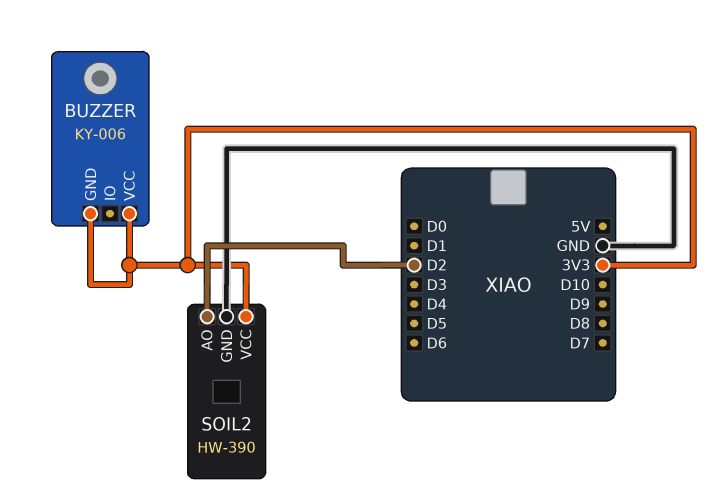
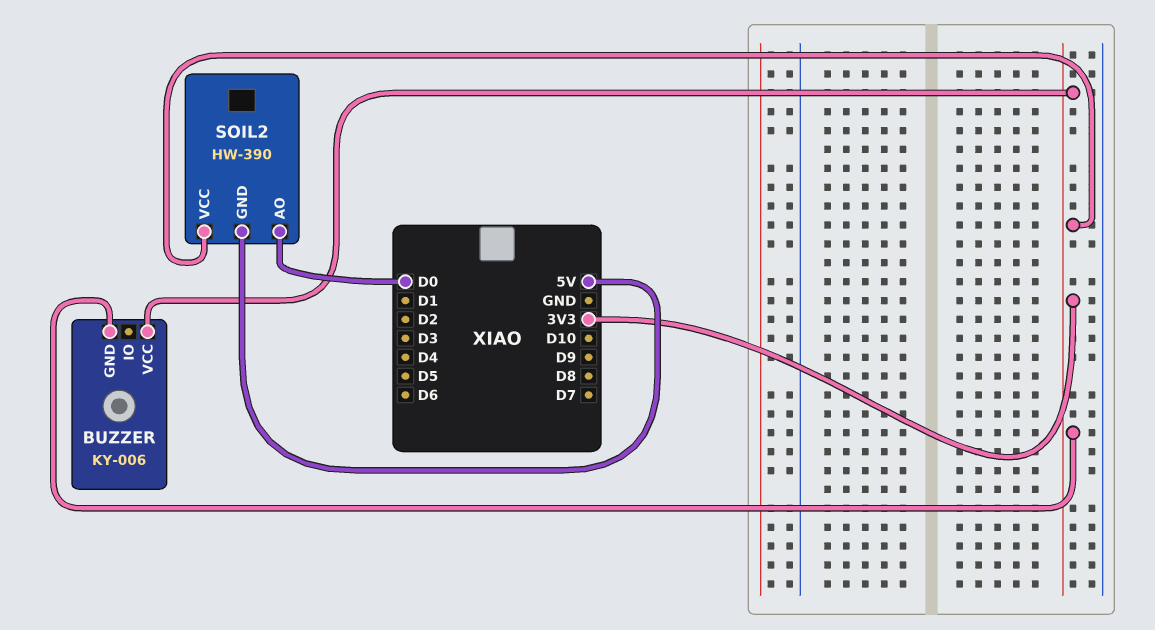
SOIL2 pin AO: D2 -> D0
SOIL2 pin GND: GND -> 5V

